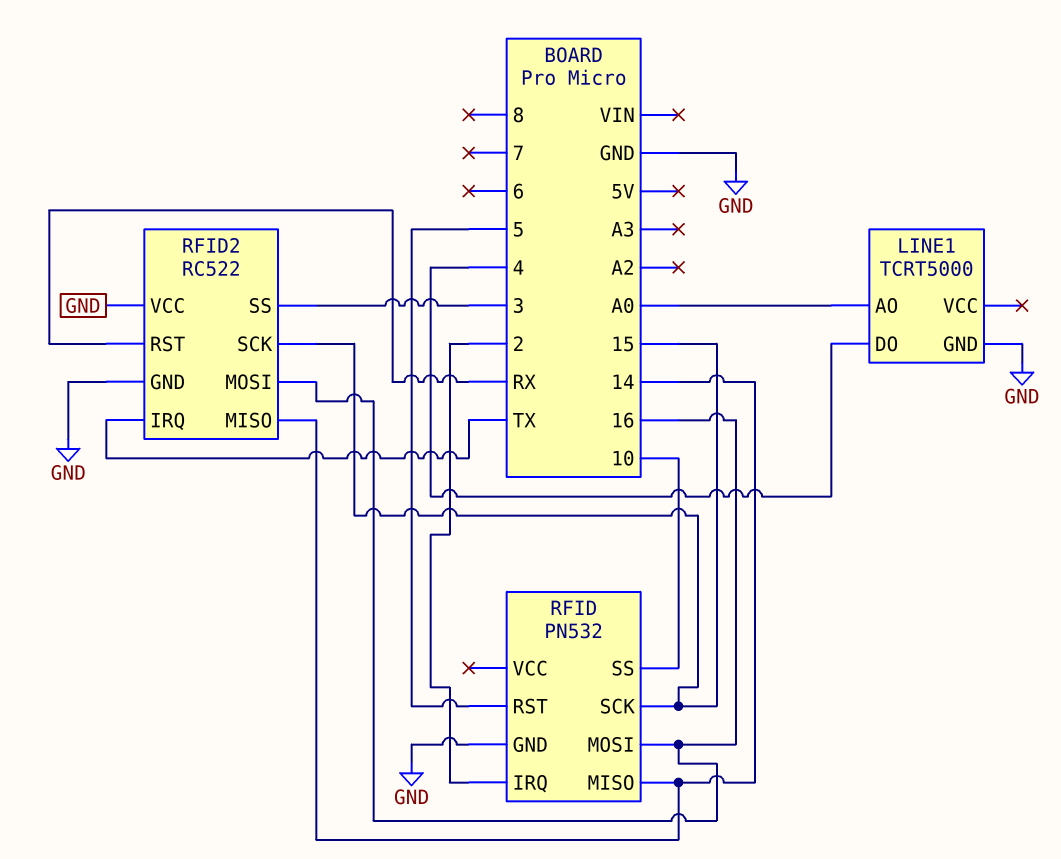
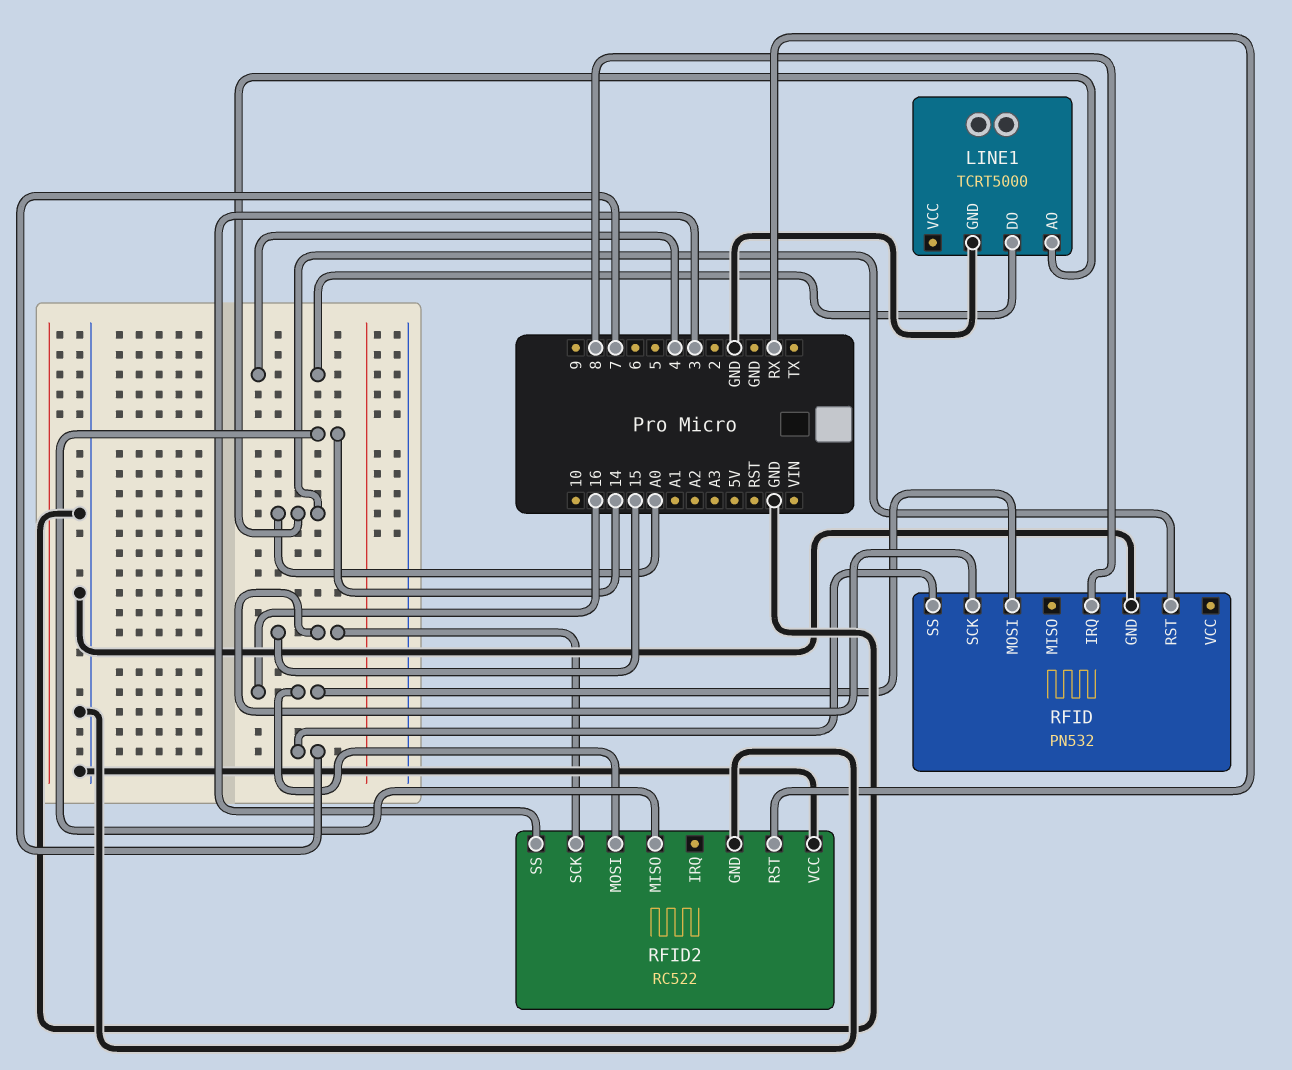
RFID pin IRQ: 2 -> 8
RFID pin MISO: 14 -> none
RFID pin RST: 5 -> A0
RFID pin SS: 10 -> 7
RFID2 pin IRQ: TX -> none

